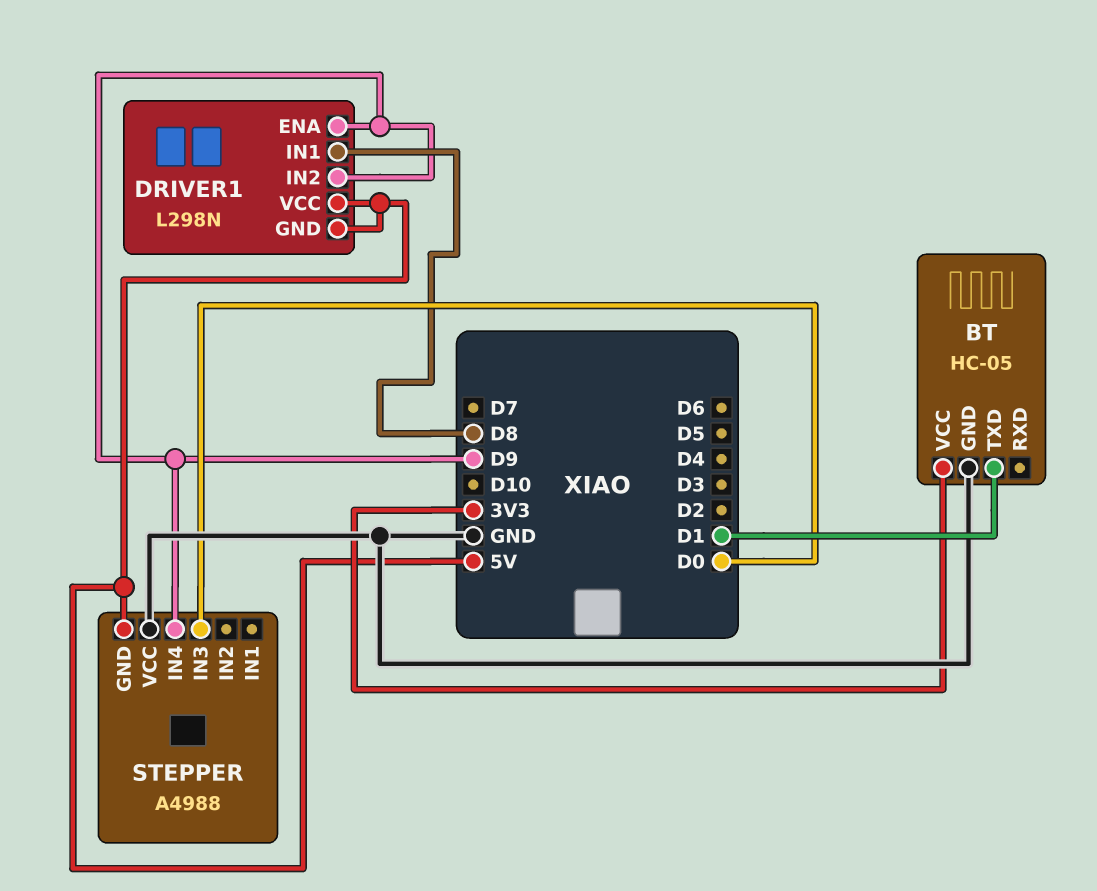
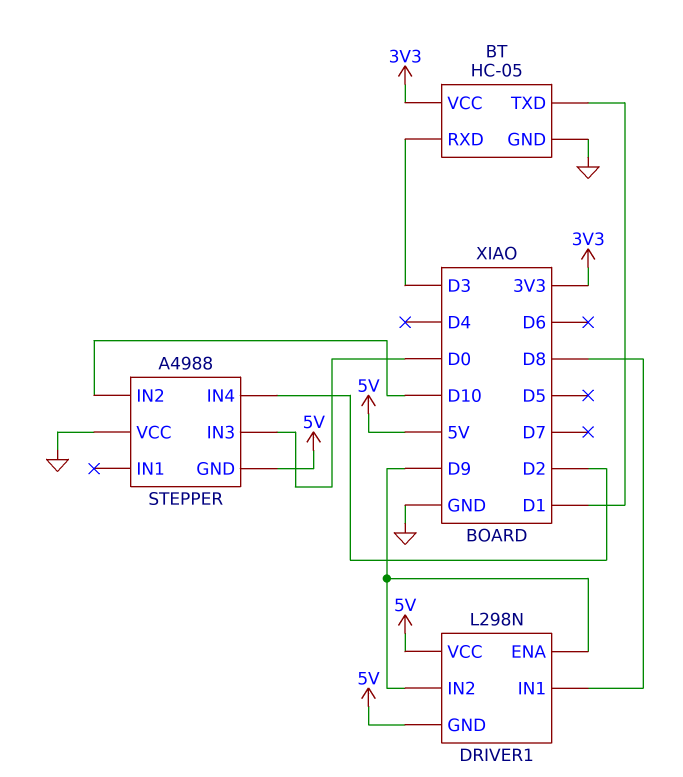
BT pin RXD: none -> D3
STEPPER pin IN2: none -> D10
STEPPER pin IN4: D9 -> D2

